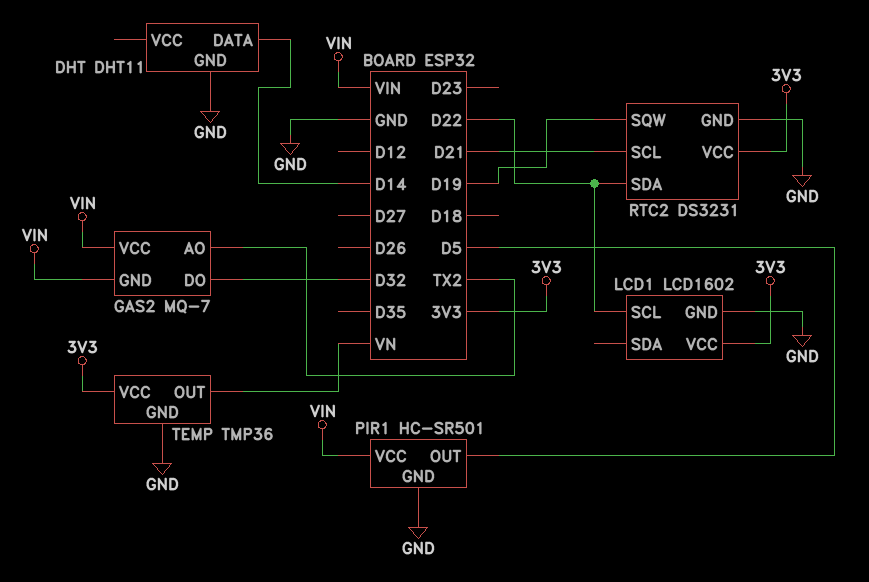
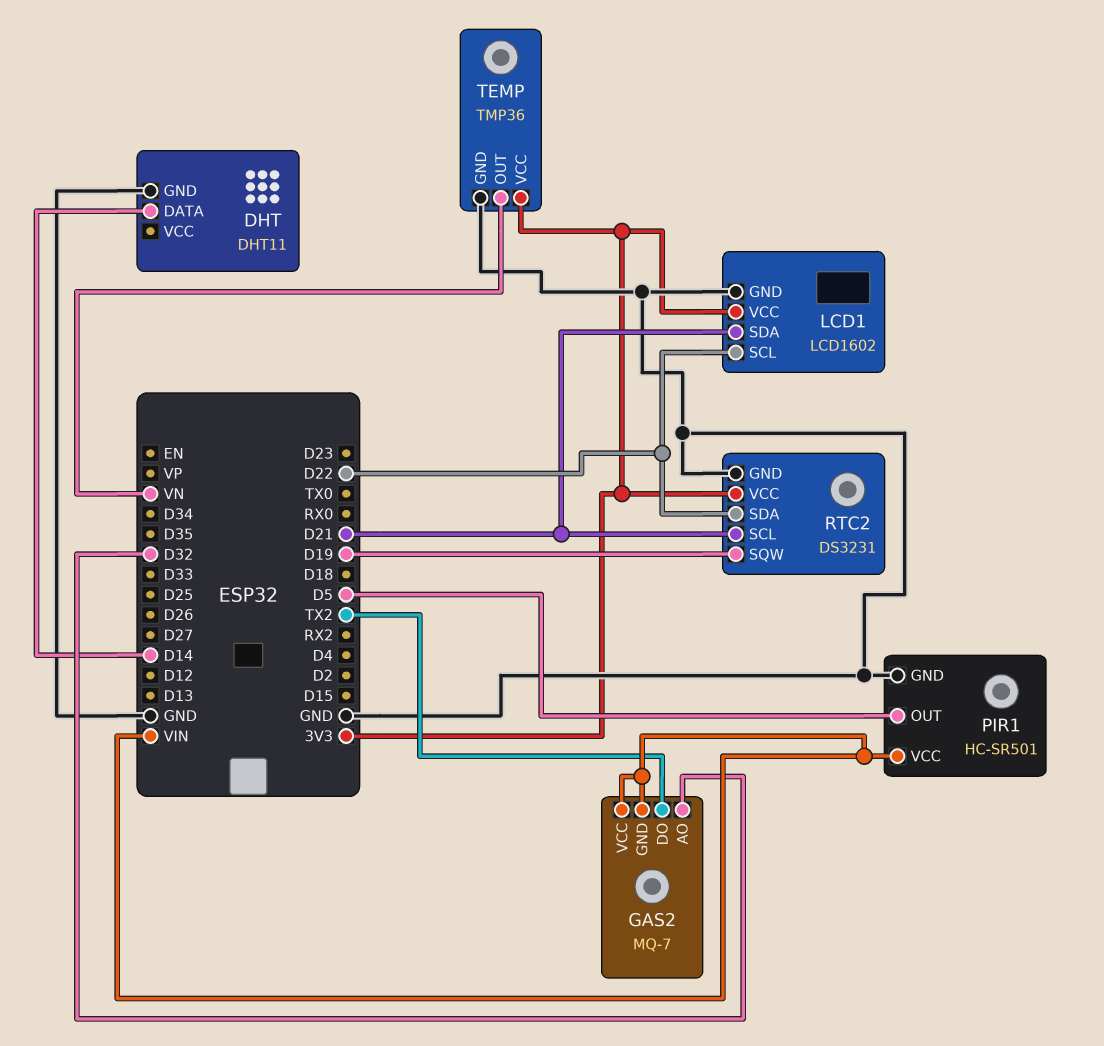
GAS2 pin AO: TX2 -> D32
GAS2 pin DO: D32 -> TX2
LCD1 pin SDA: none -> D21

